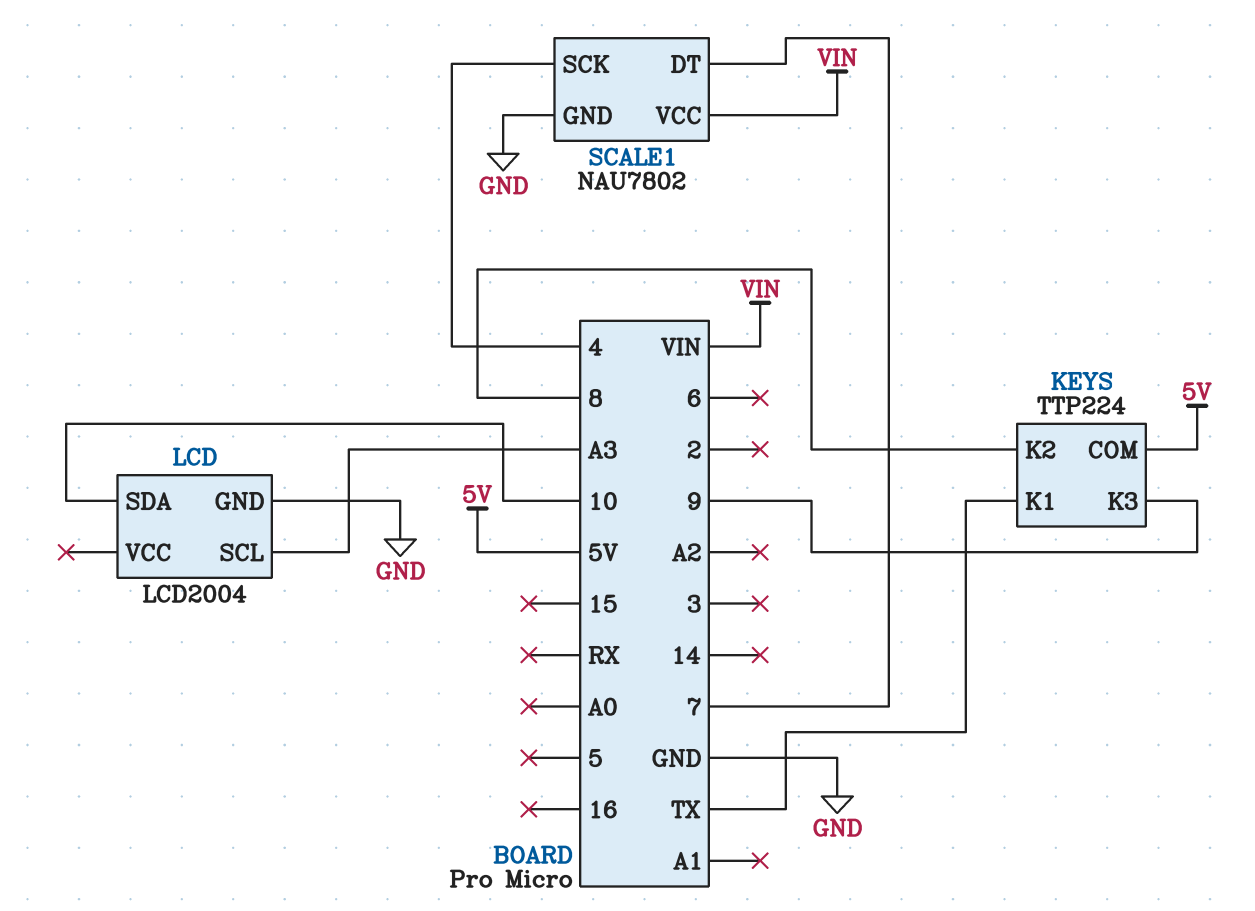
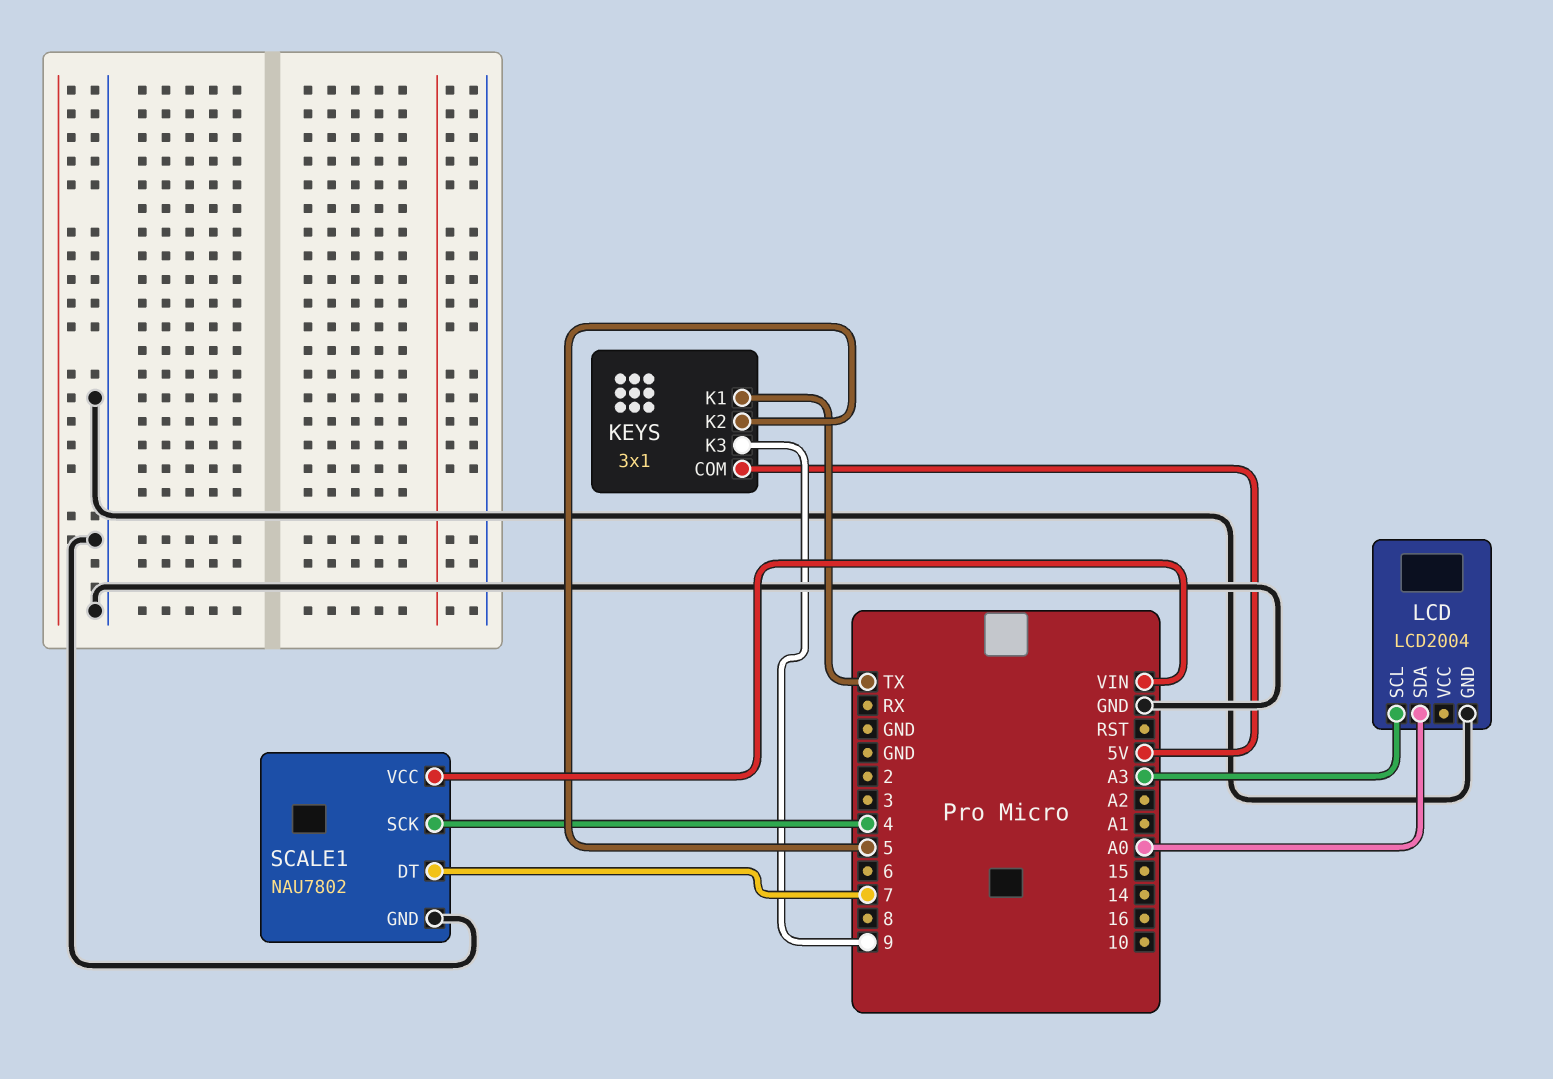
KEYS: TTP224 -> 3x1
KEYS pin K2: 8 -> 5
LCD pin SDA: 10 -> A0

